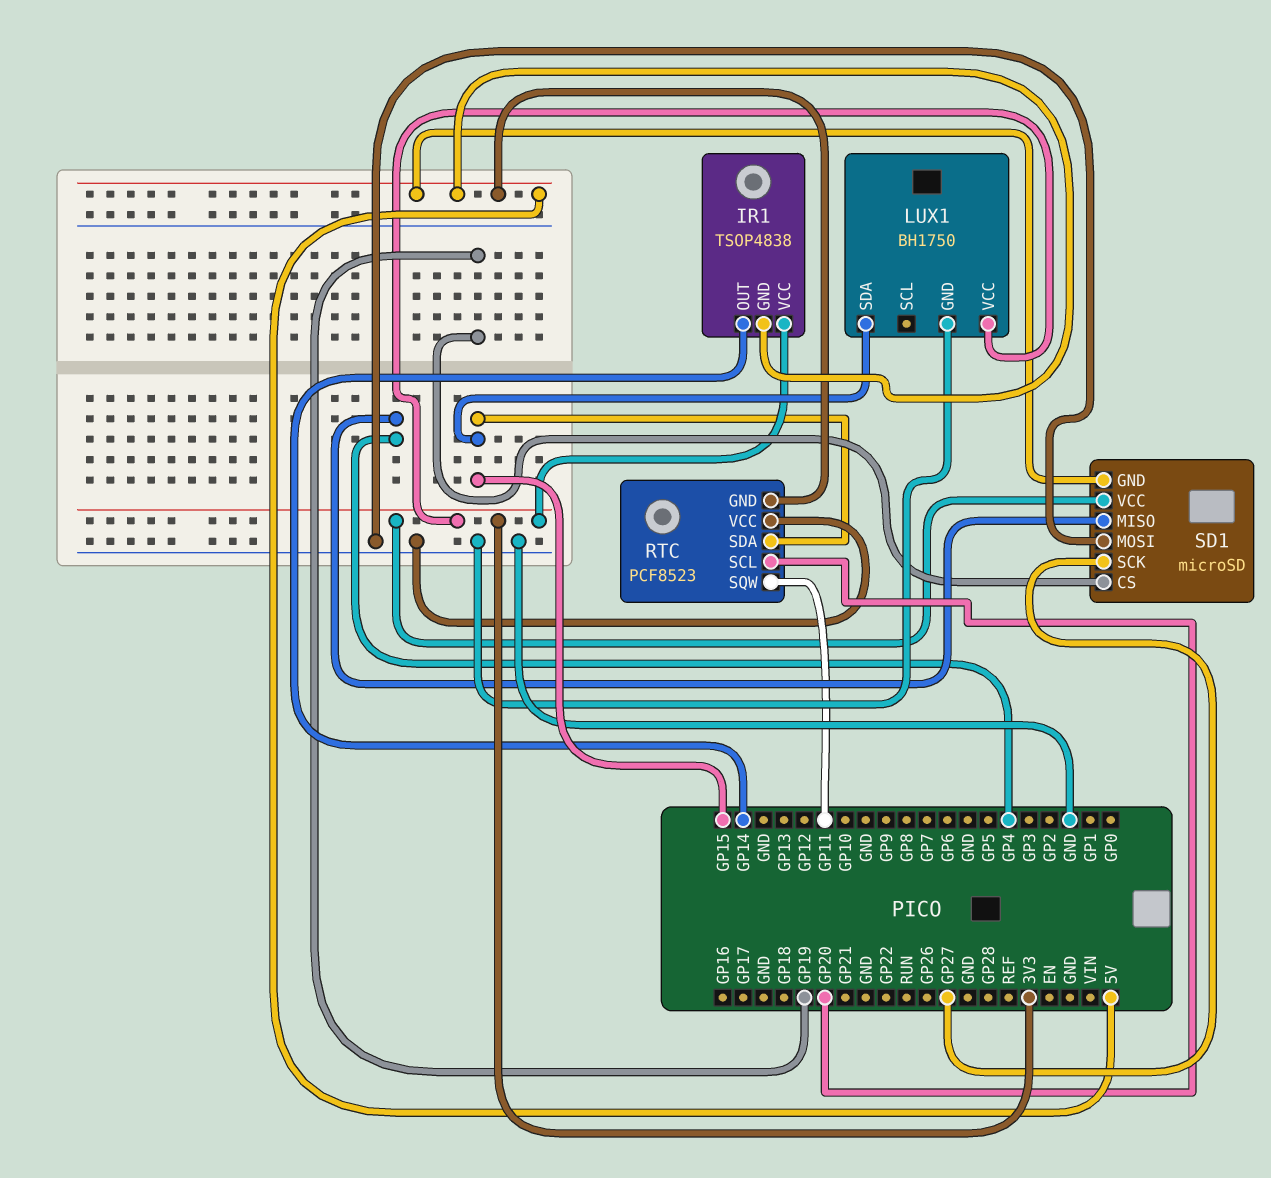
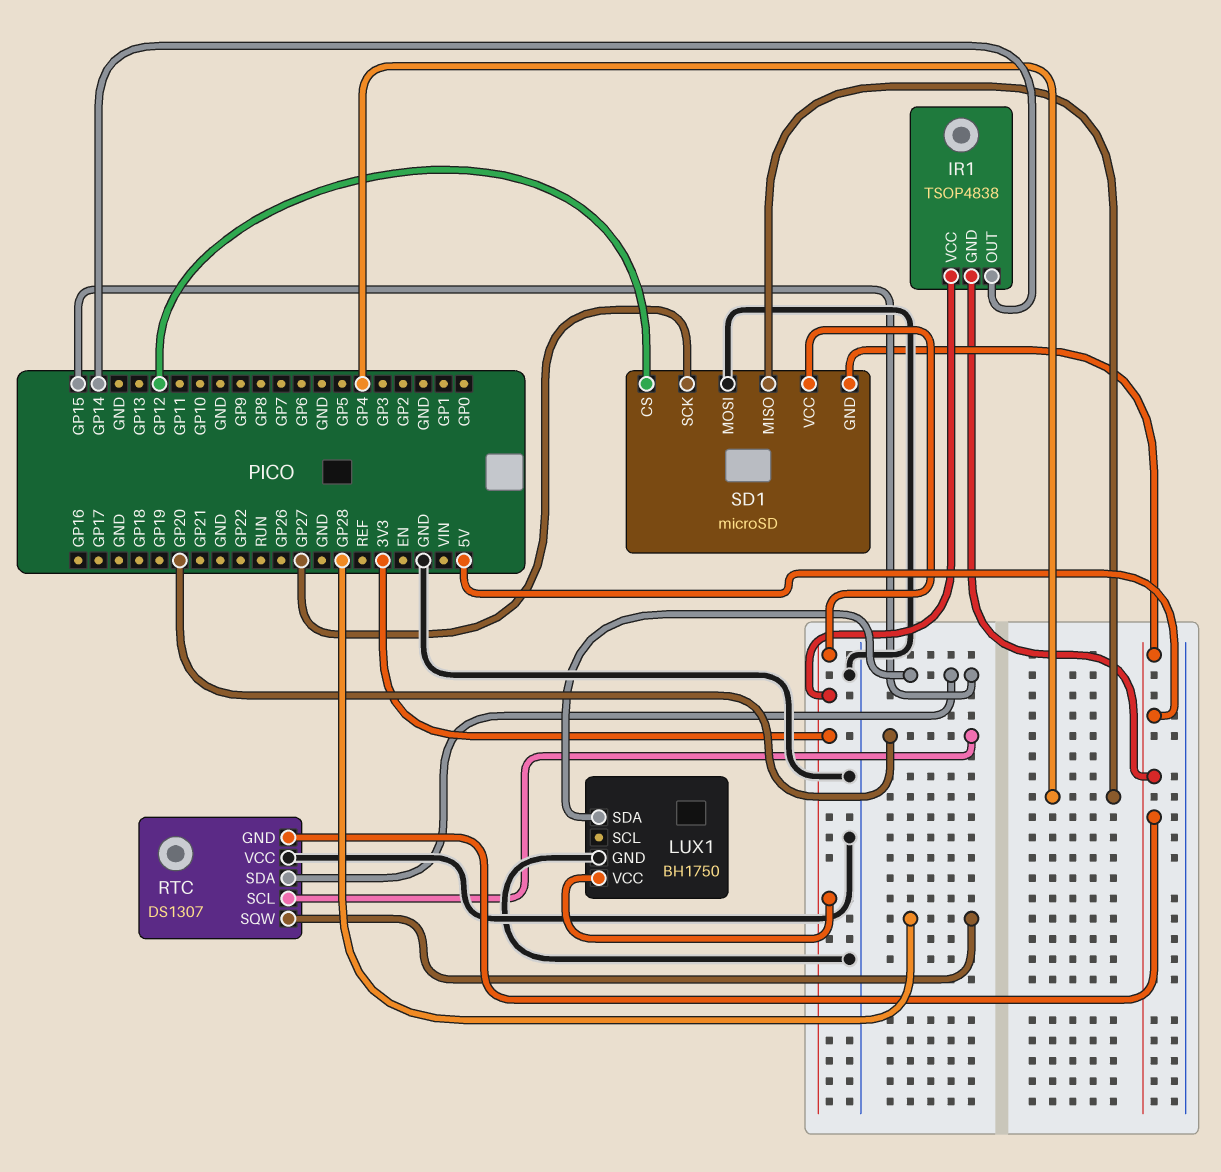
RTC: PCF8523 -> DS1307
RTC pin SQW: GP11 -> GP28
SD1 pin CS: GP19 -> GP12

